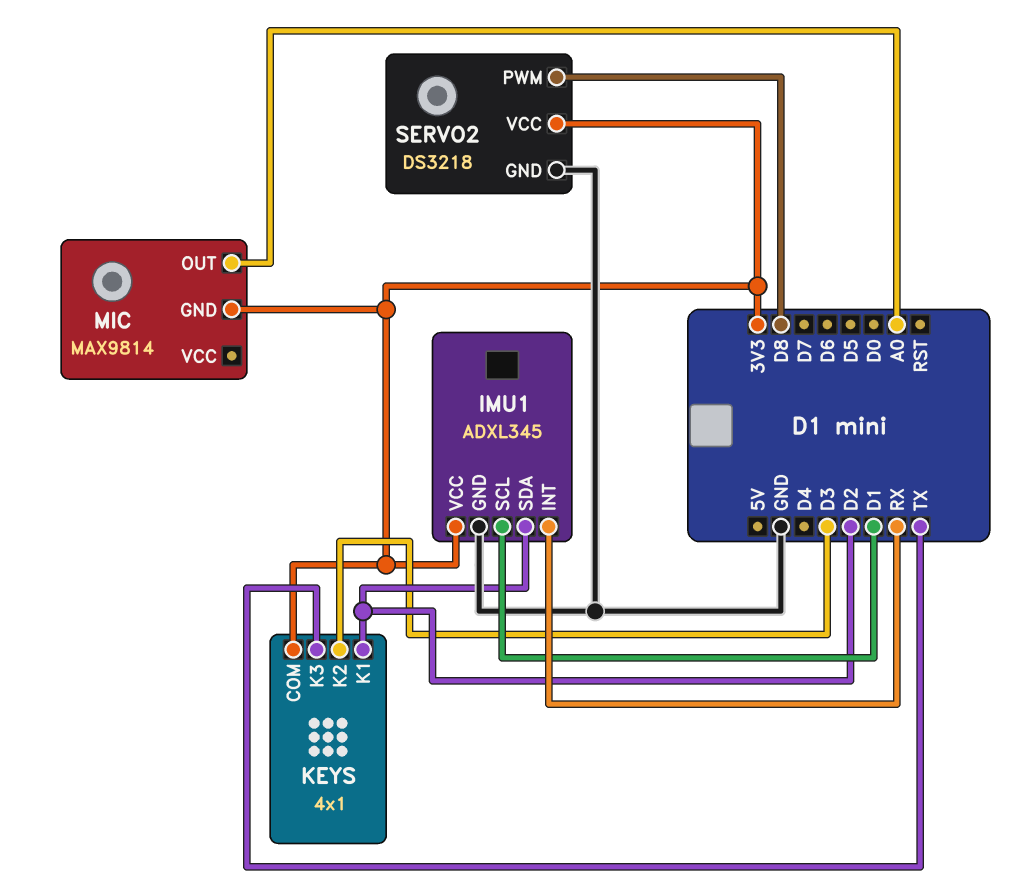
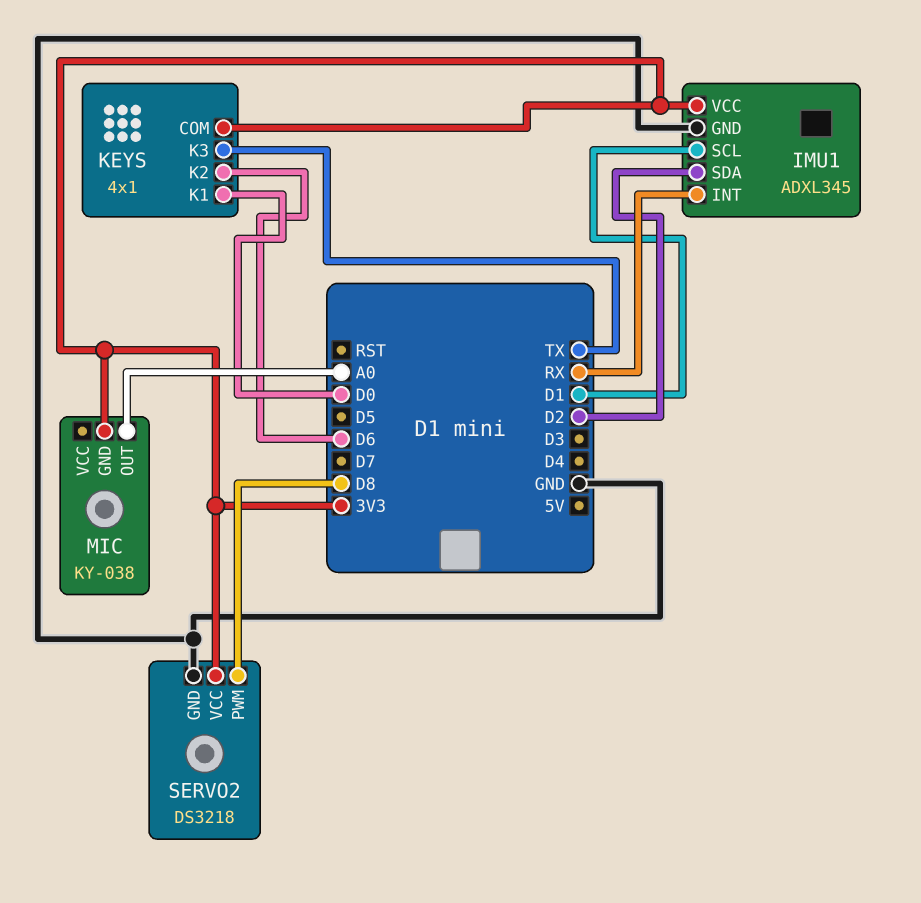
KEYS pin K1: D2 -> D0
KEYS pin K2: D3 -> D6
MIC: MAX9814 -> KY-038

